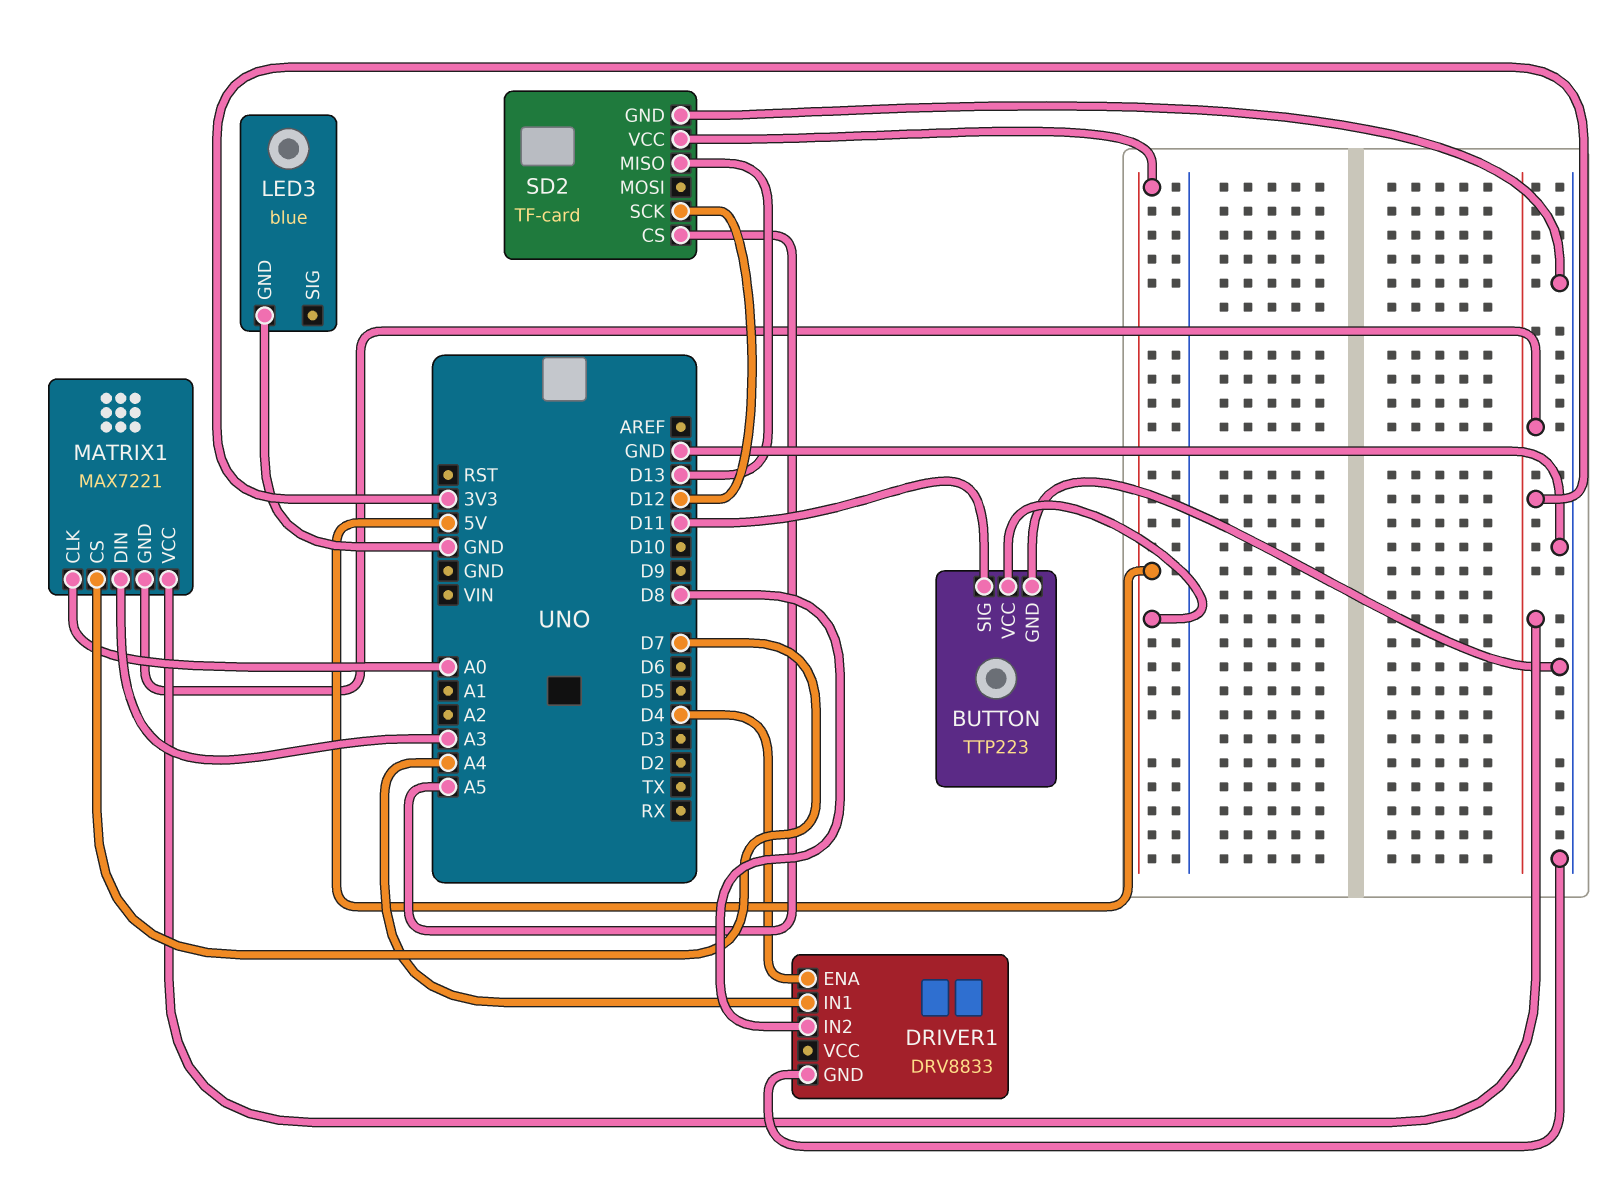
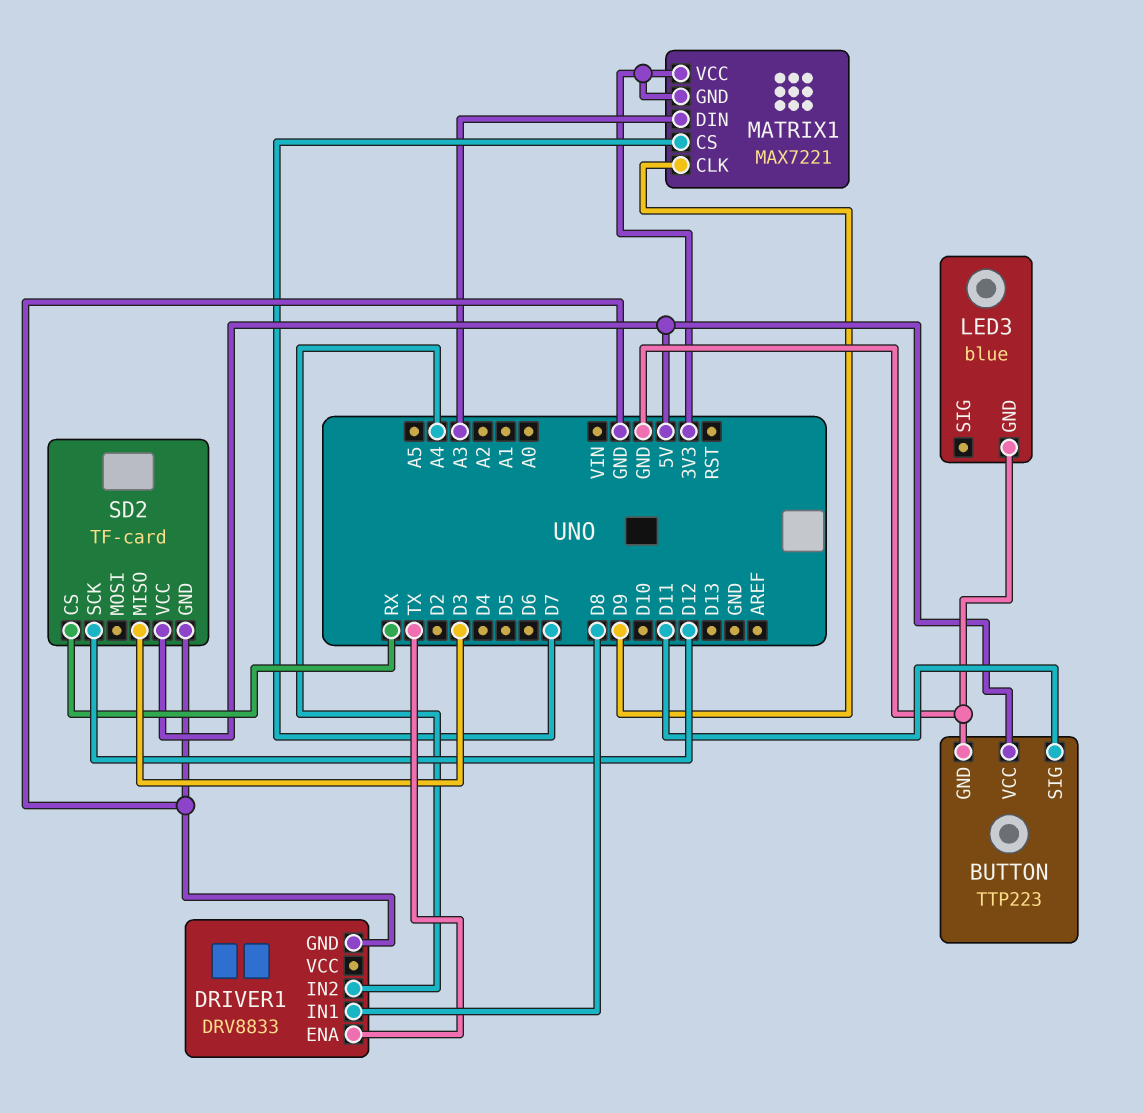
DRIVER1 pin ENA: D4 -> TX
DRIVER1 pin IN1: A4 -> D8
DRIVER1 pin IN2: D8 -> A4
MATRIX1 pin CLK: A0 -> D9
SD2 pin CS: A5 -> RX
SD2 pin MISO: D13 -> D3

